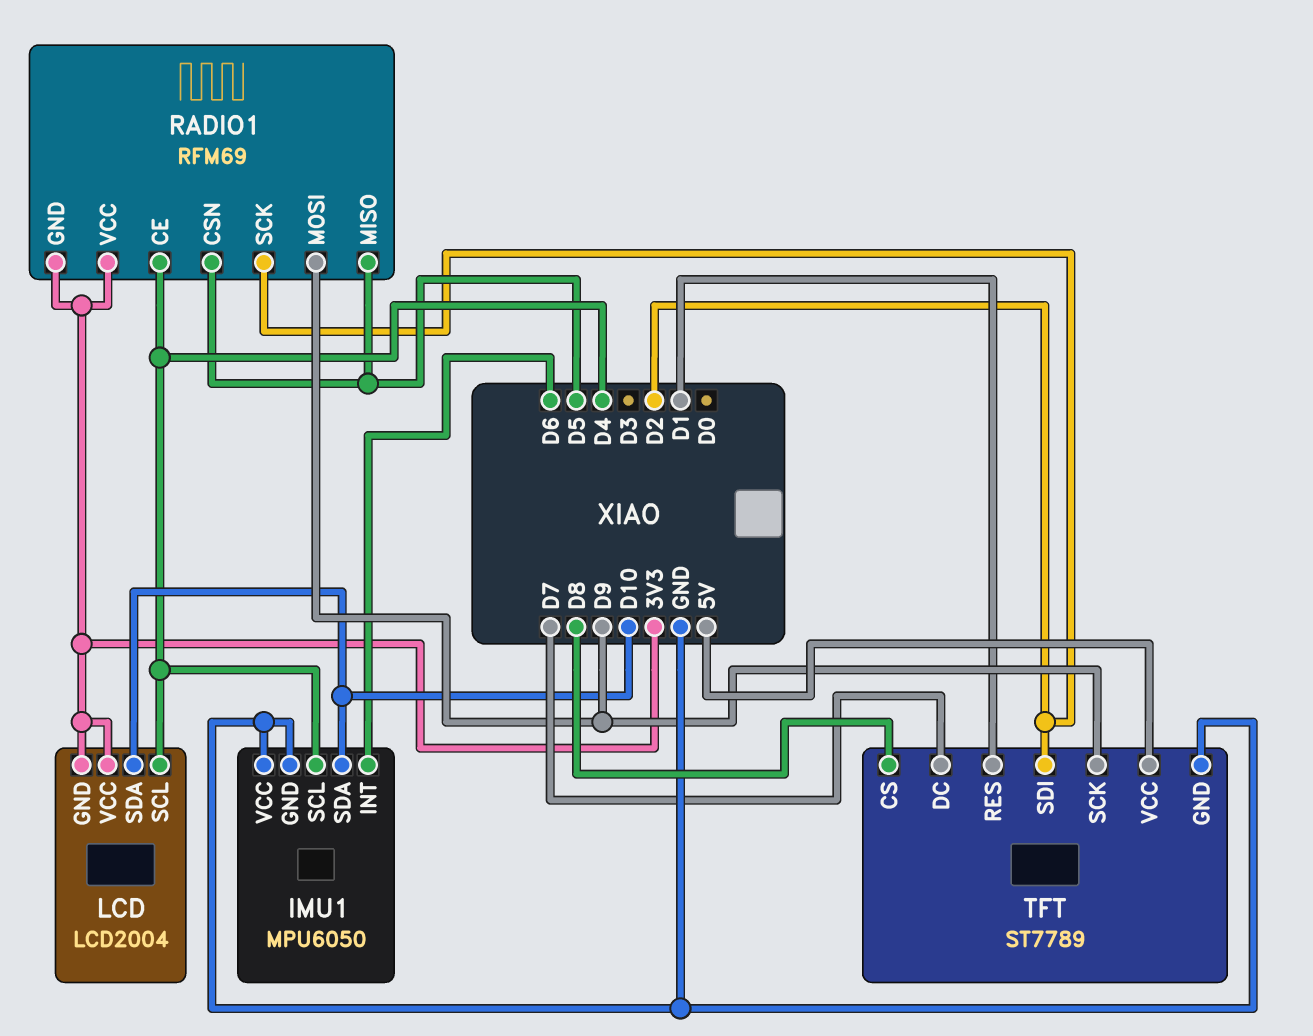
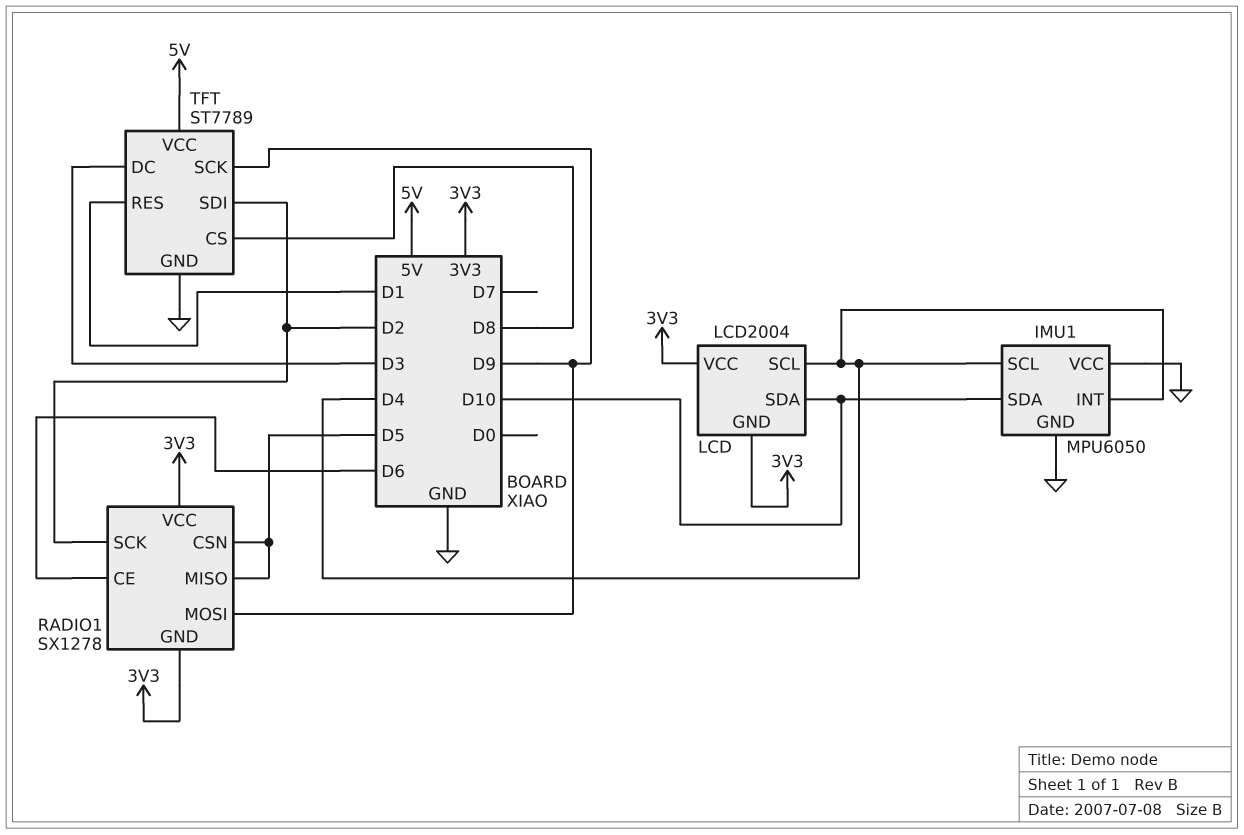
IMU1 pin INT: D6 -> D4
RADIO1: RFM69 -> SX1278
RADIO1 pin CE: D4 -> D6
TFT pin DC: D7 -> D3

